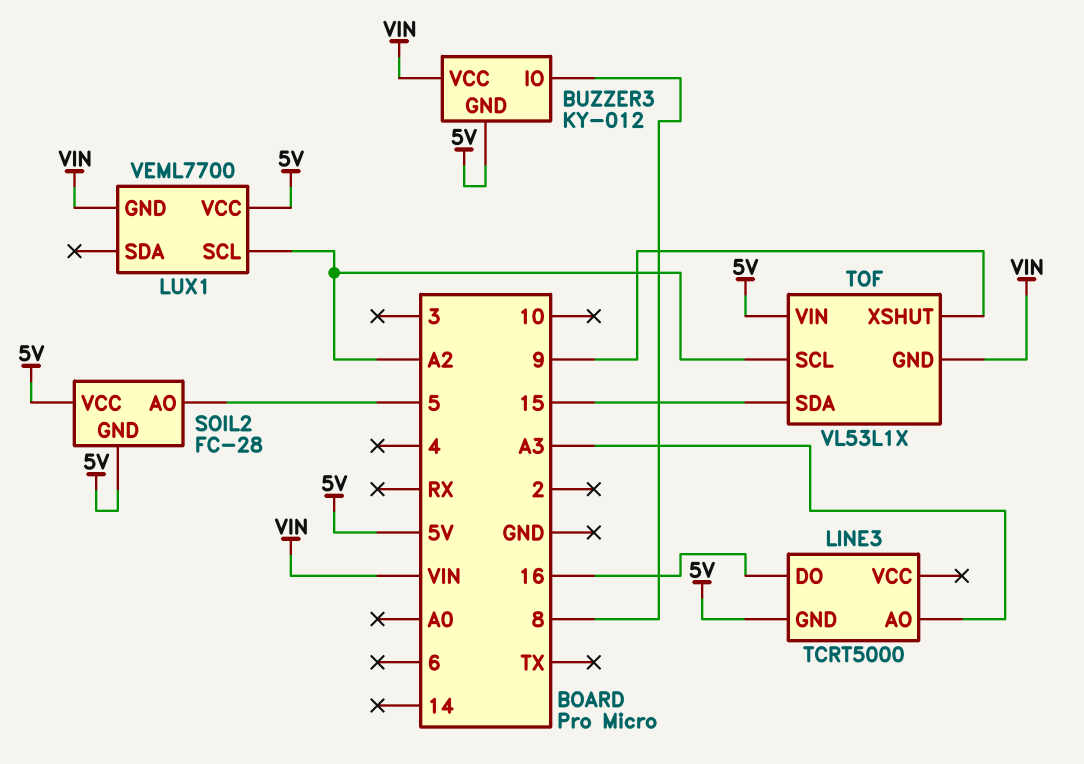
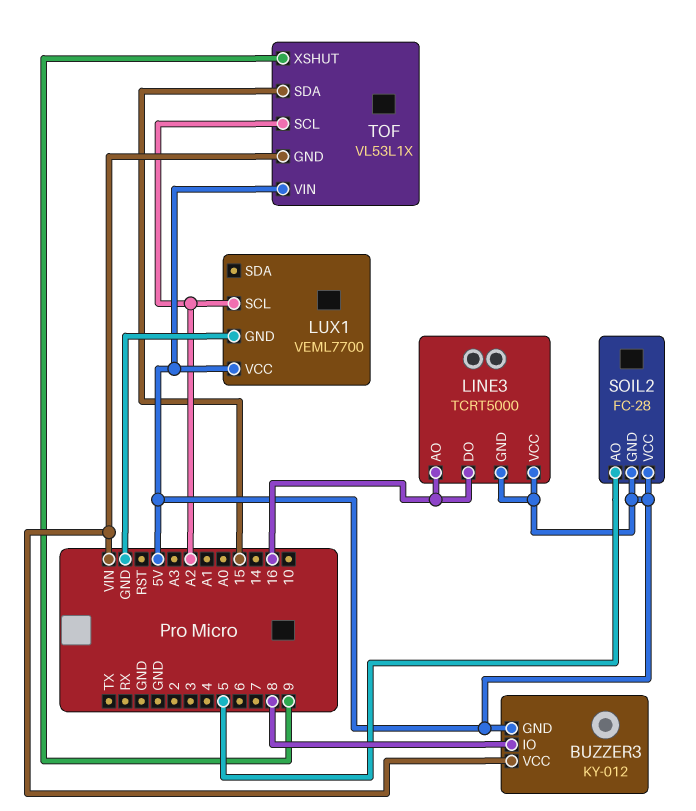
LINE3 pin AO: A3 -> 16
LINE3 pin VCC: none -> 5V
LUX1 pin GND: VIN -> GND

